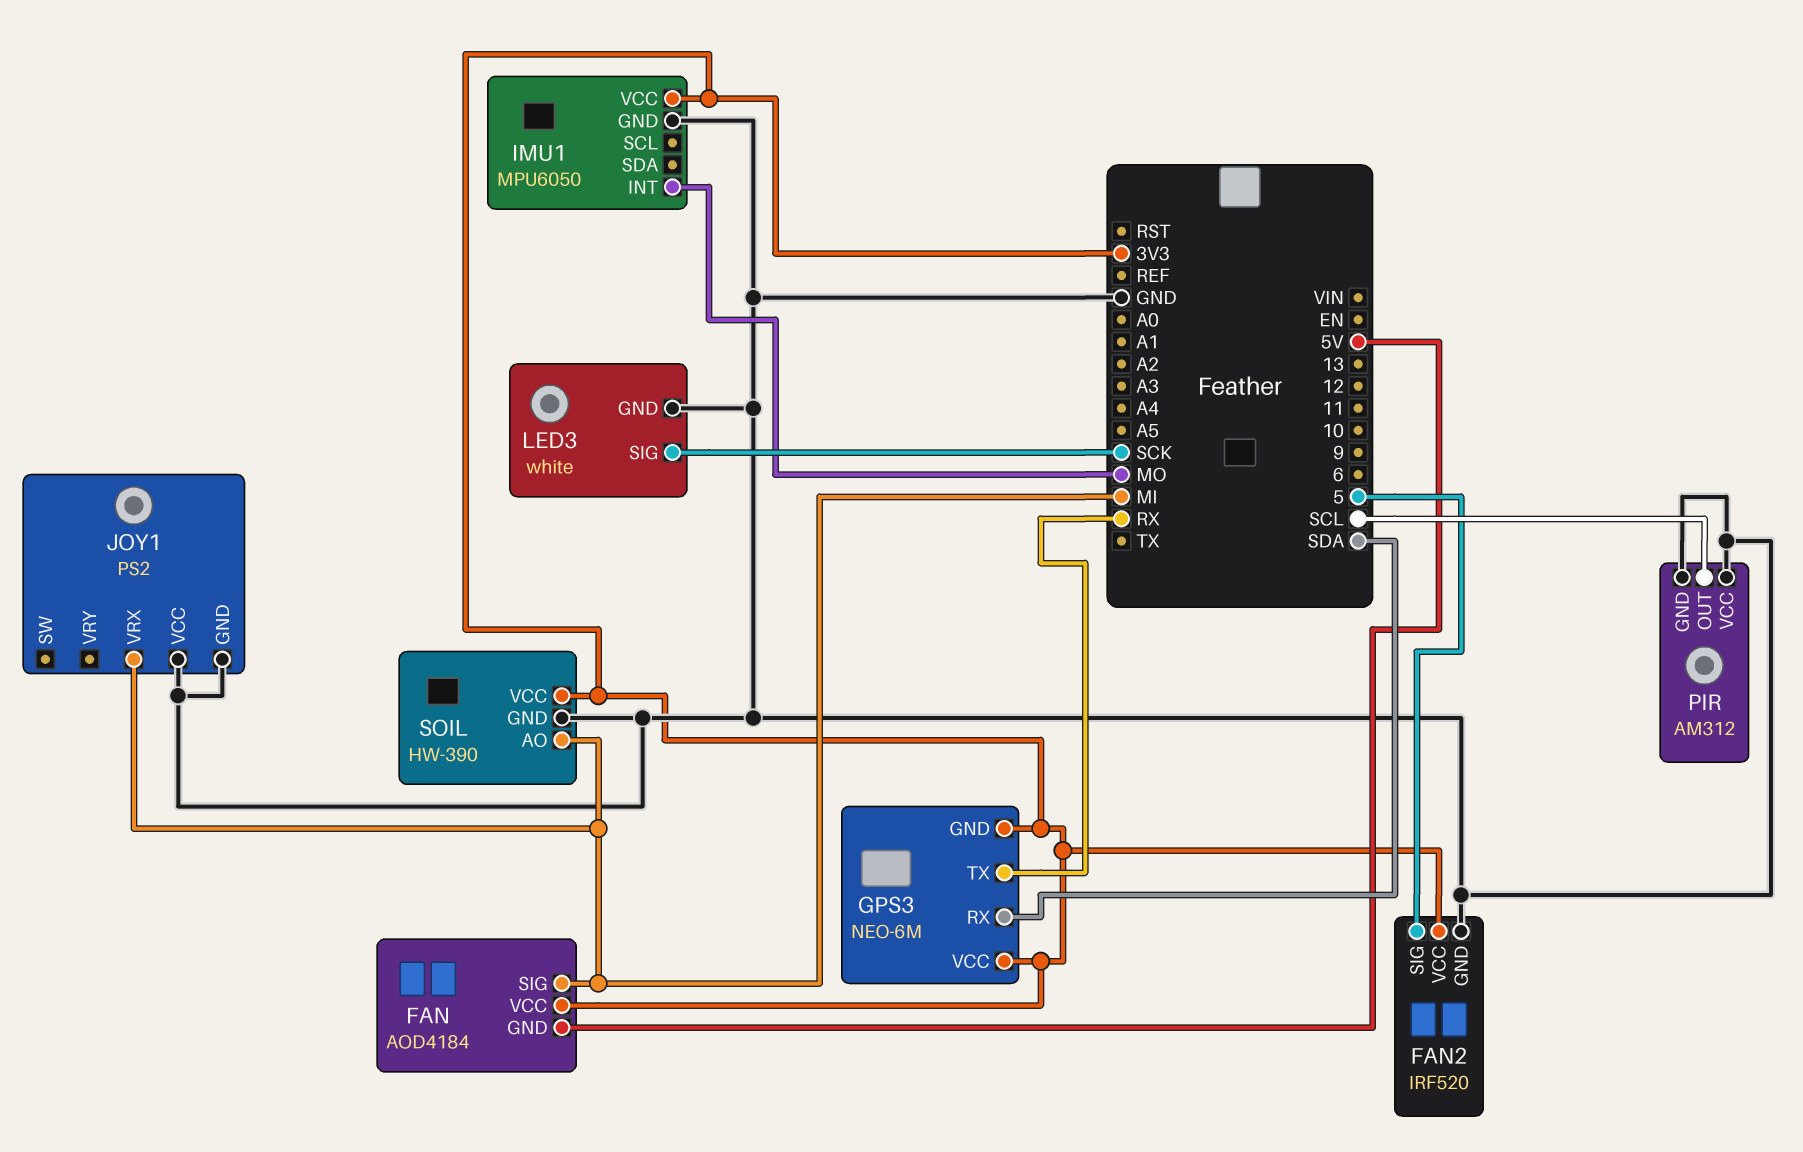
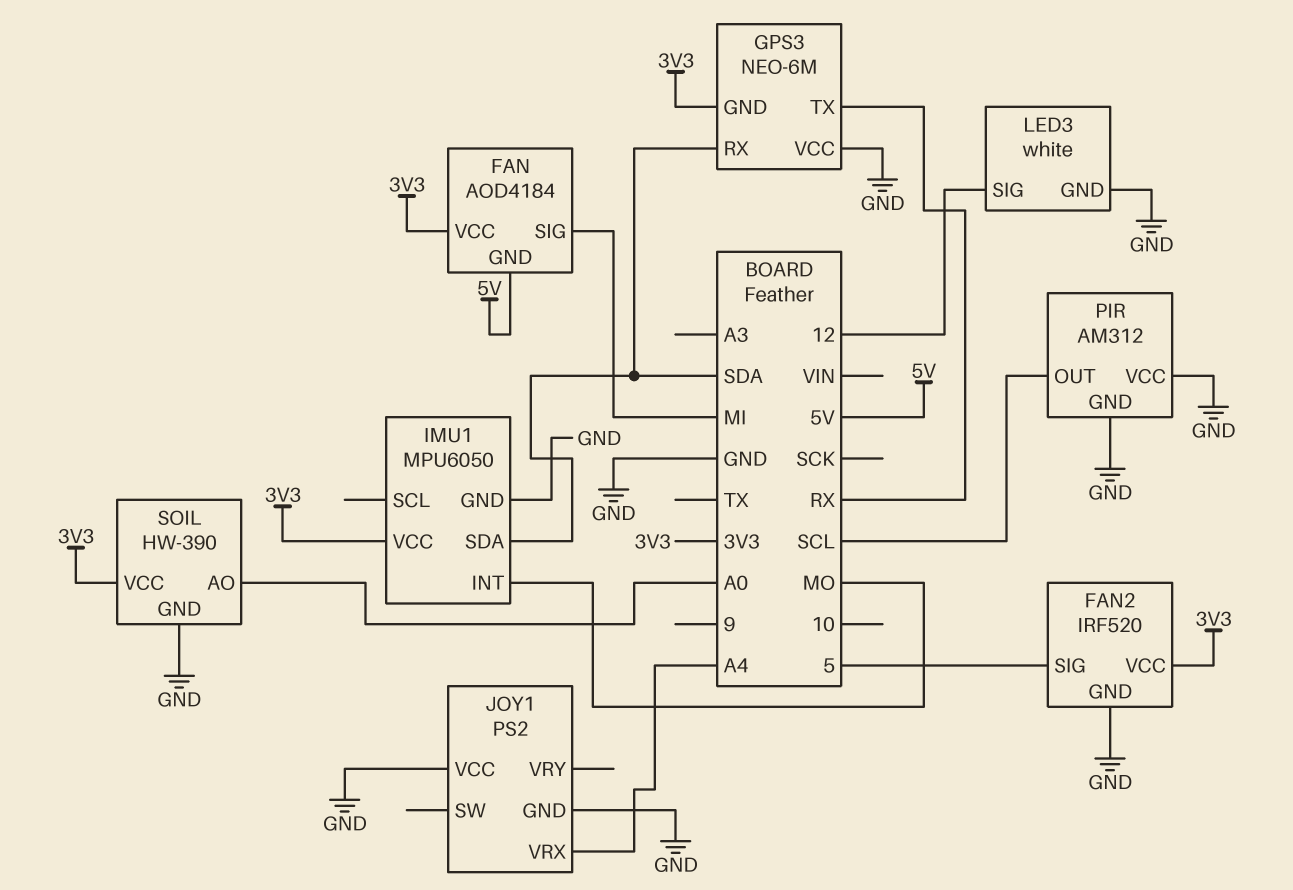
GPS3 pin VCC: 3V3 -> GND
IMU1 pin SDA: none -> SDA
JOY1 pin VRX: MI -> A4
LED3 pin SIG: SCK -> 12
SOIL pin AO: MI -> A0

